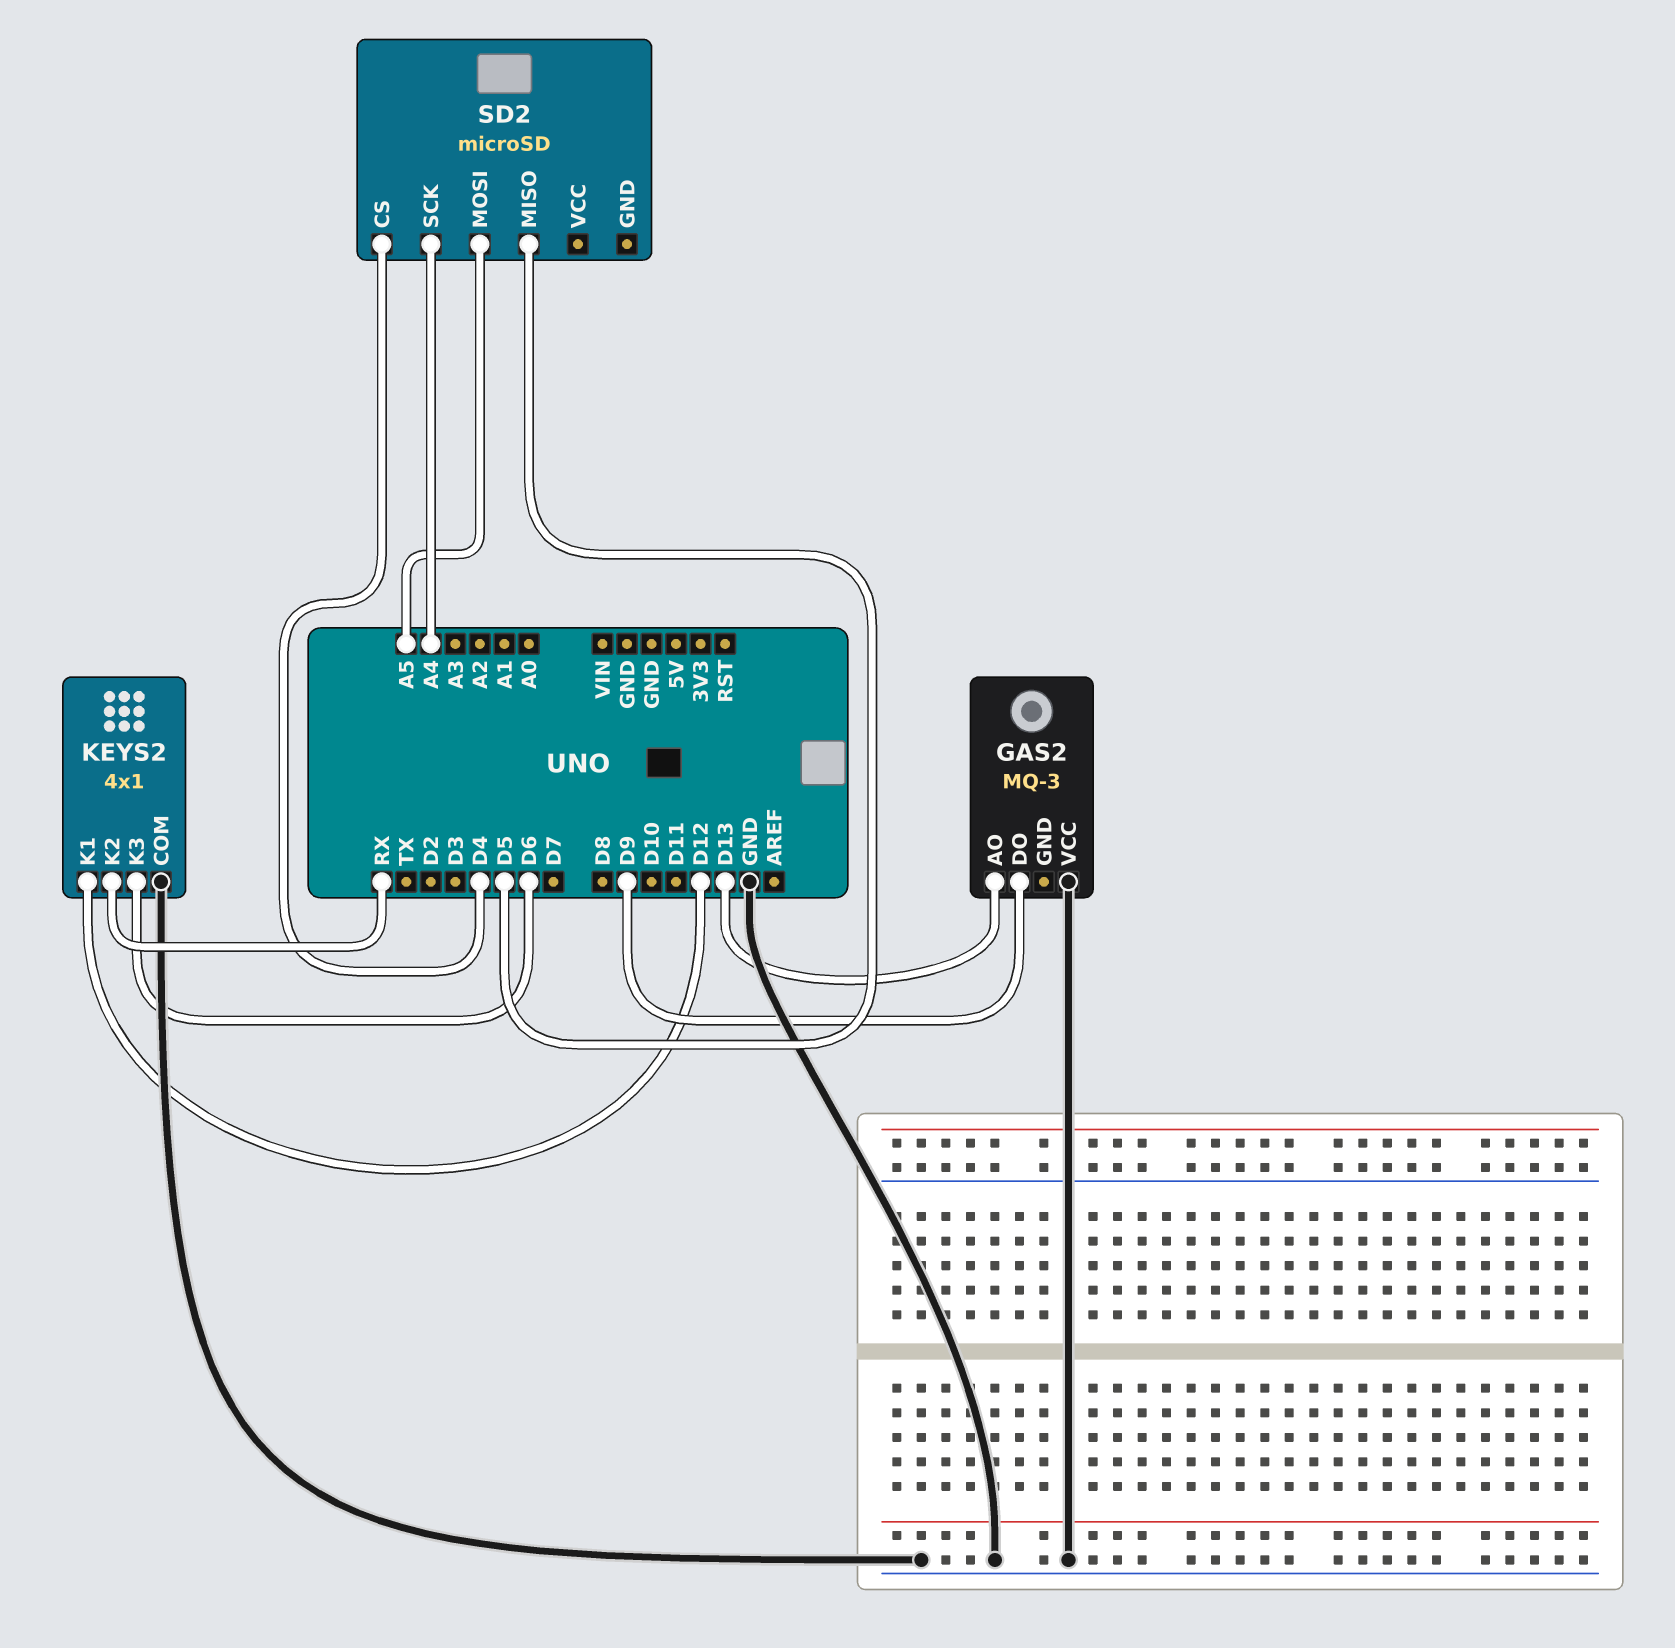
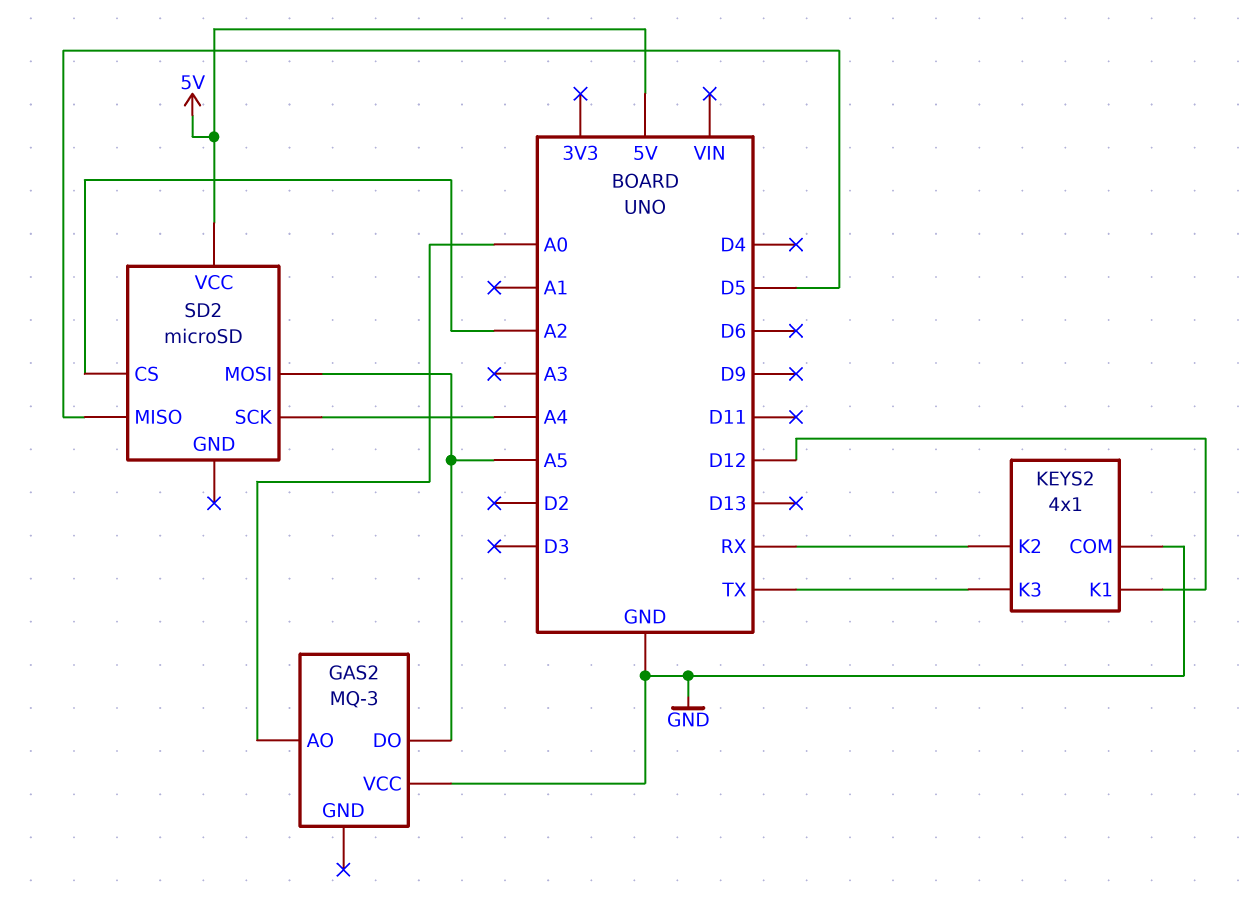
GAS2 pin AO: D13 -> A0
GAS2 pin DO: D9 -> A5
KEYS2 pin K3: D6 -> TX
SD2 pin CS: D4 -> A2
SD2 pin VCC: none -> 5V

